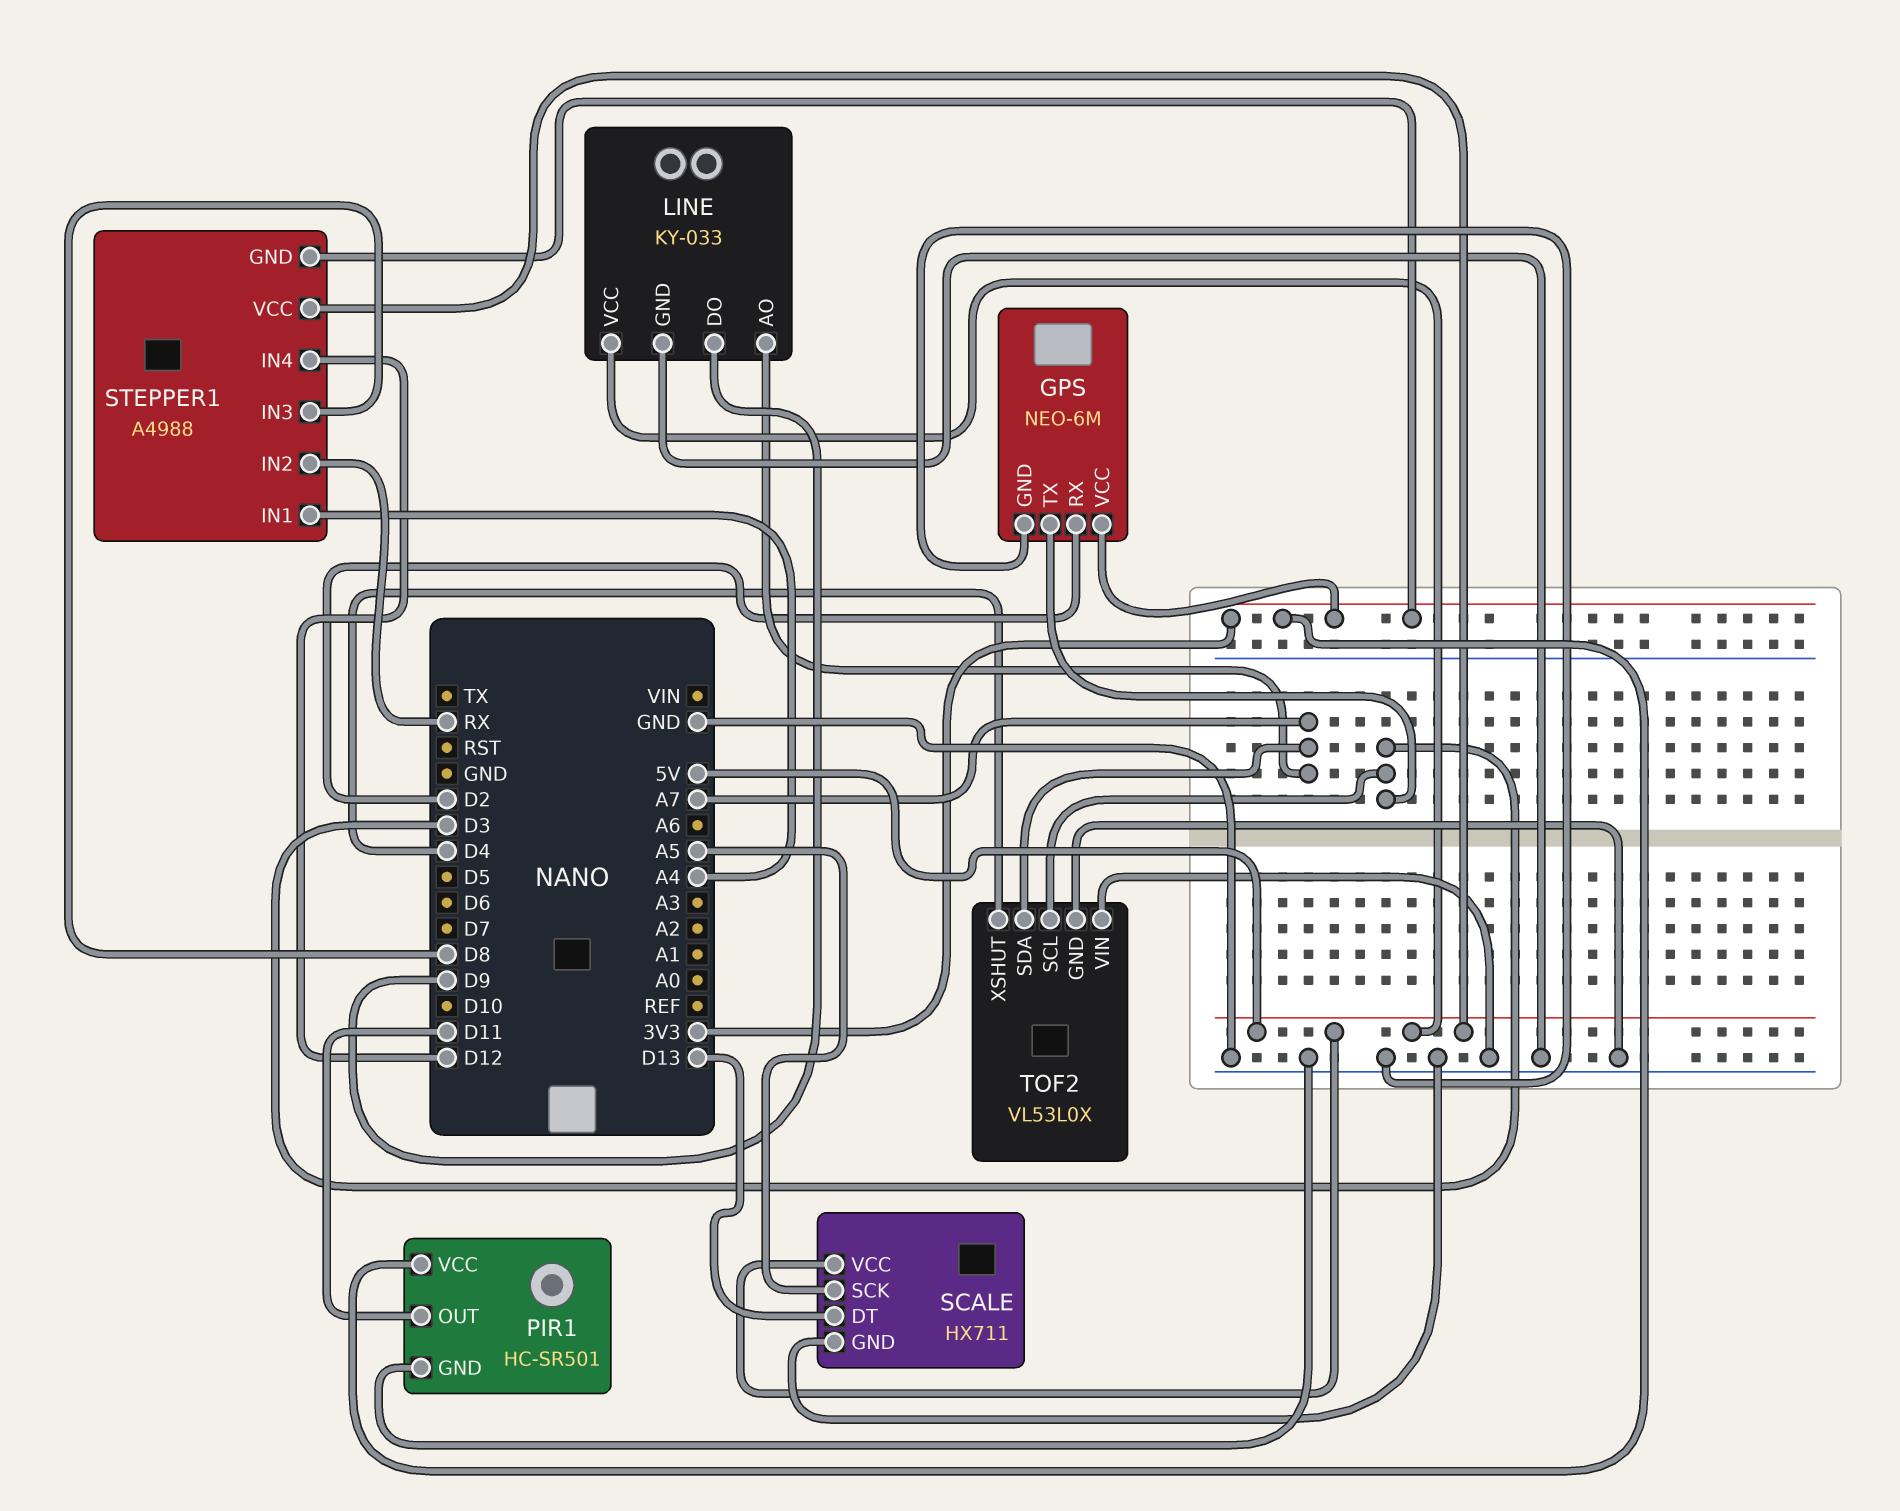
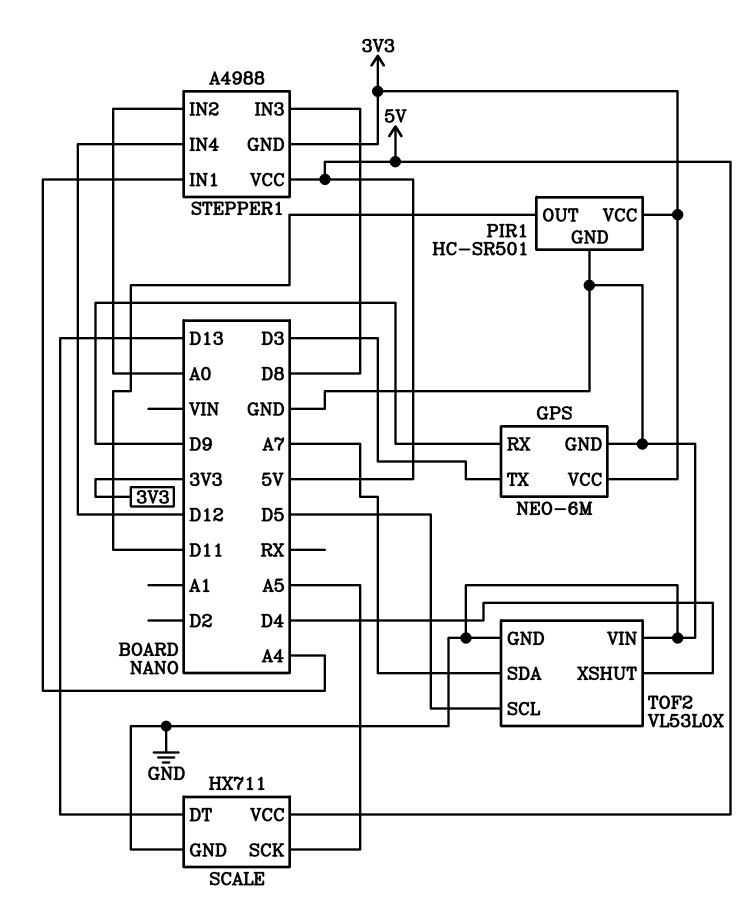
GPS pin RX: D2 -> D9
LINE: KY-033 -> none
LINE pin AO: A7 -> none
LINE pin DO: D9 -> none
LINE pin GND: GND -> none
LINE pin VCC: 5V -> none
STEPPER1 pin IN2: RX -> A0
TOF2 pin SCL: D3 -> D5

